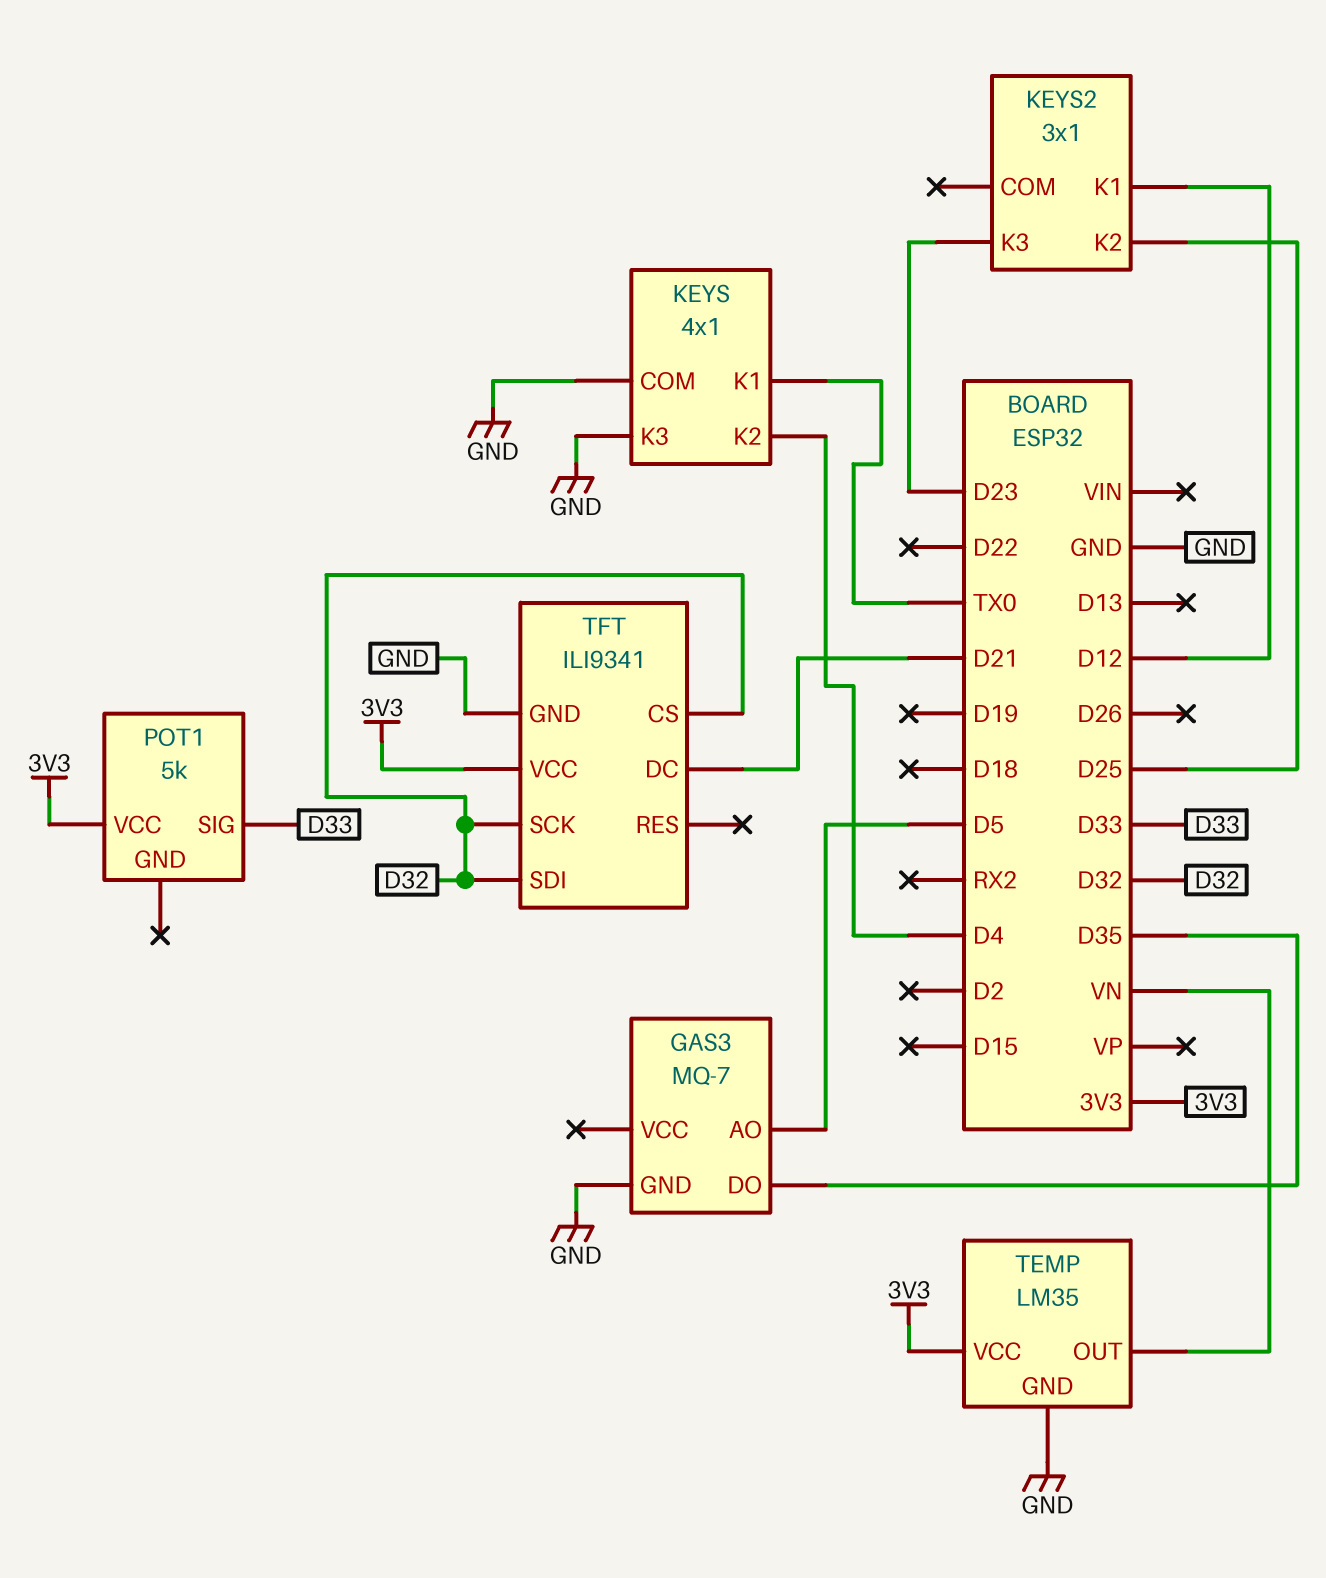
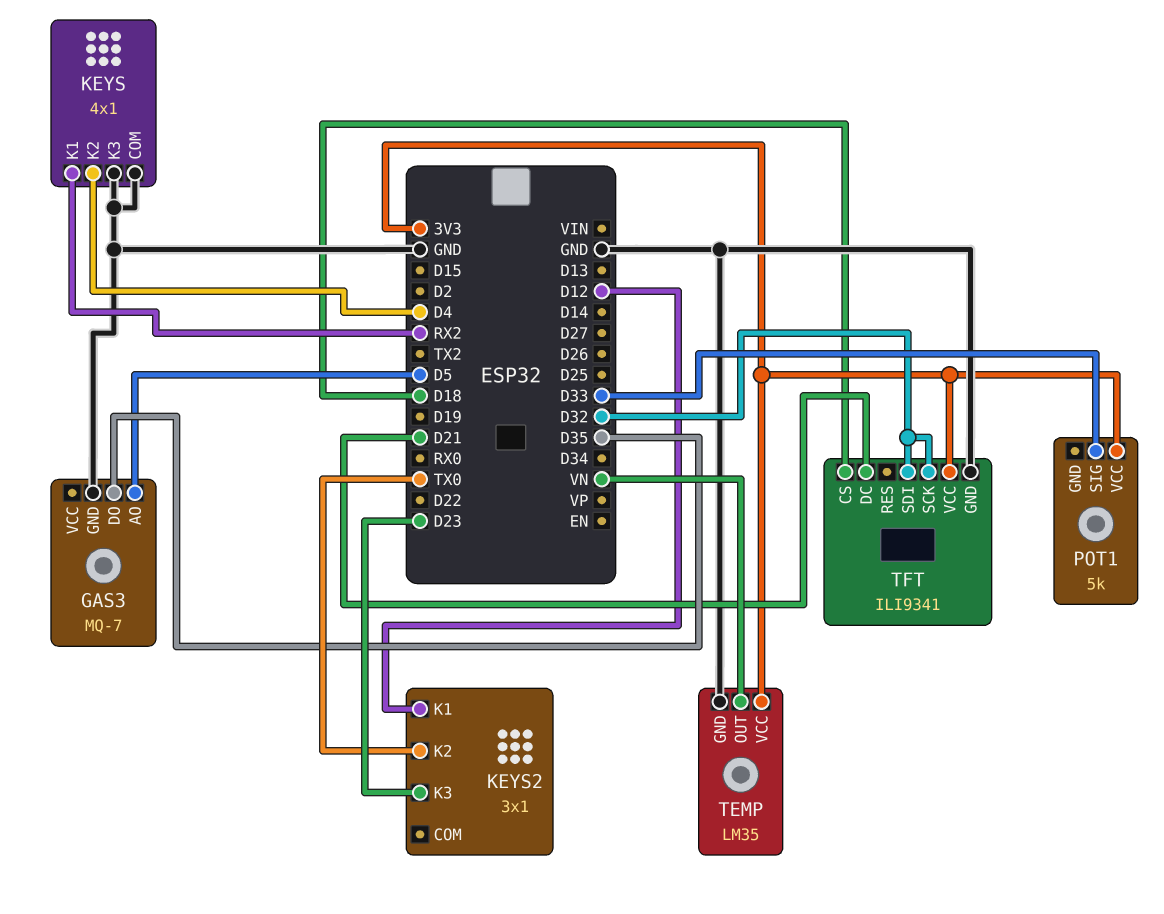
KEYS pin K1: TX0 -> RX2
KEYS2 pin K2: D25 -> TX0
TFT pin CS: D32 -> D18

